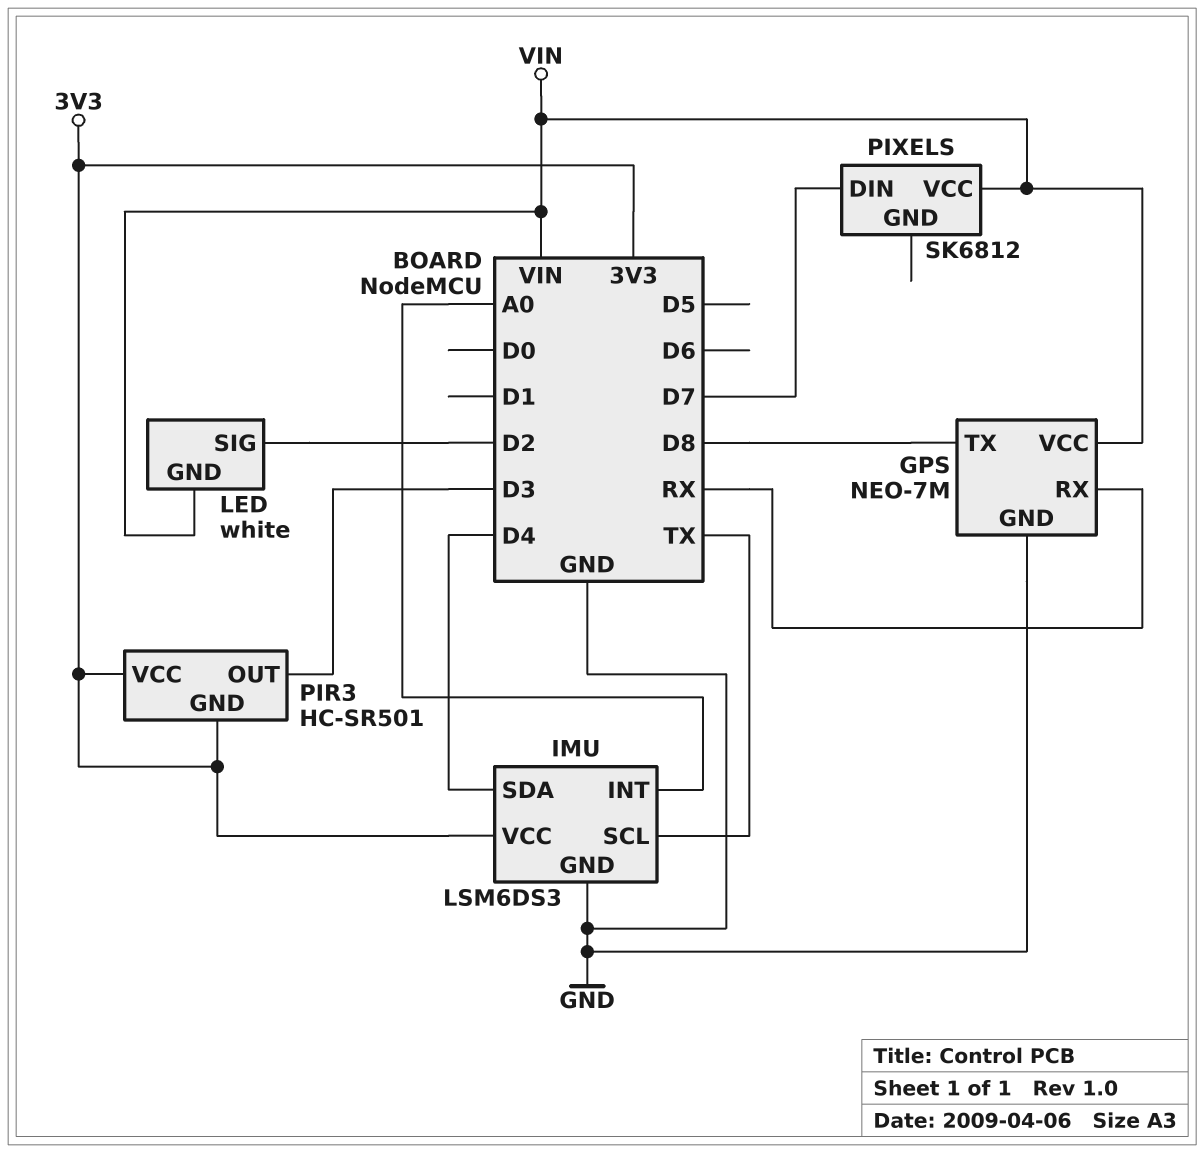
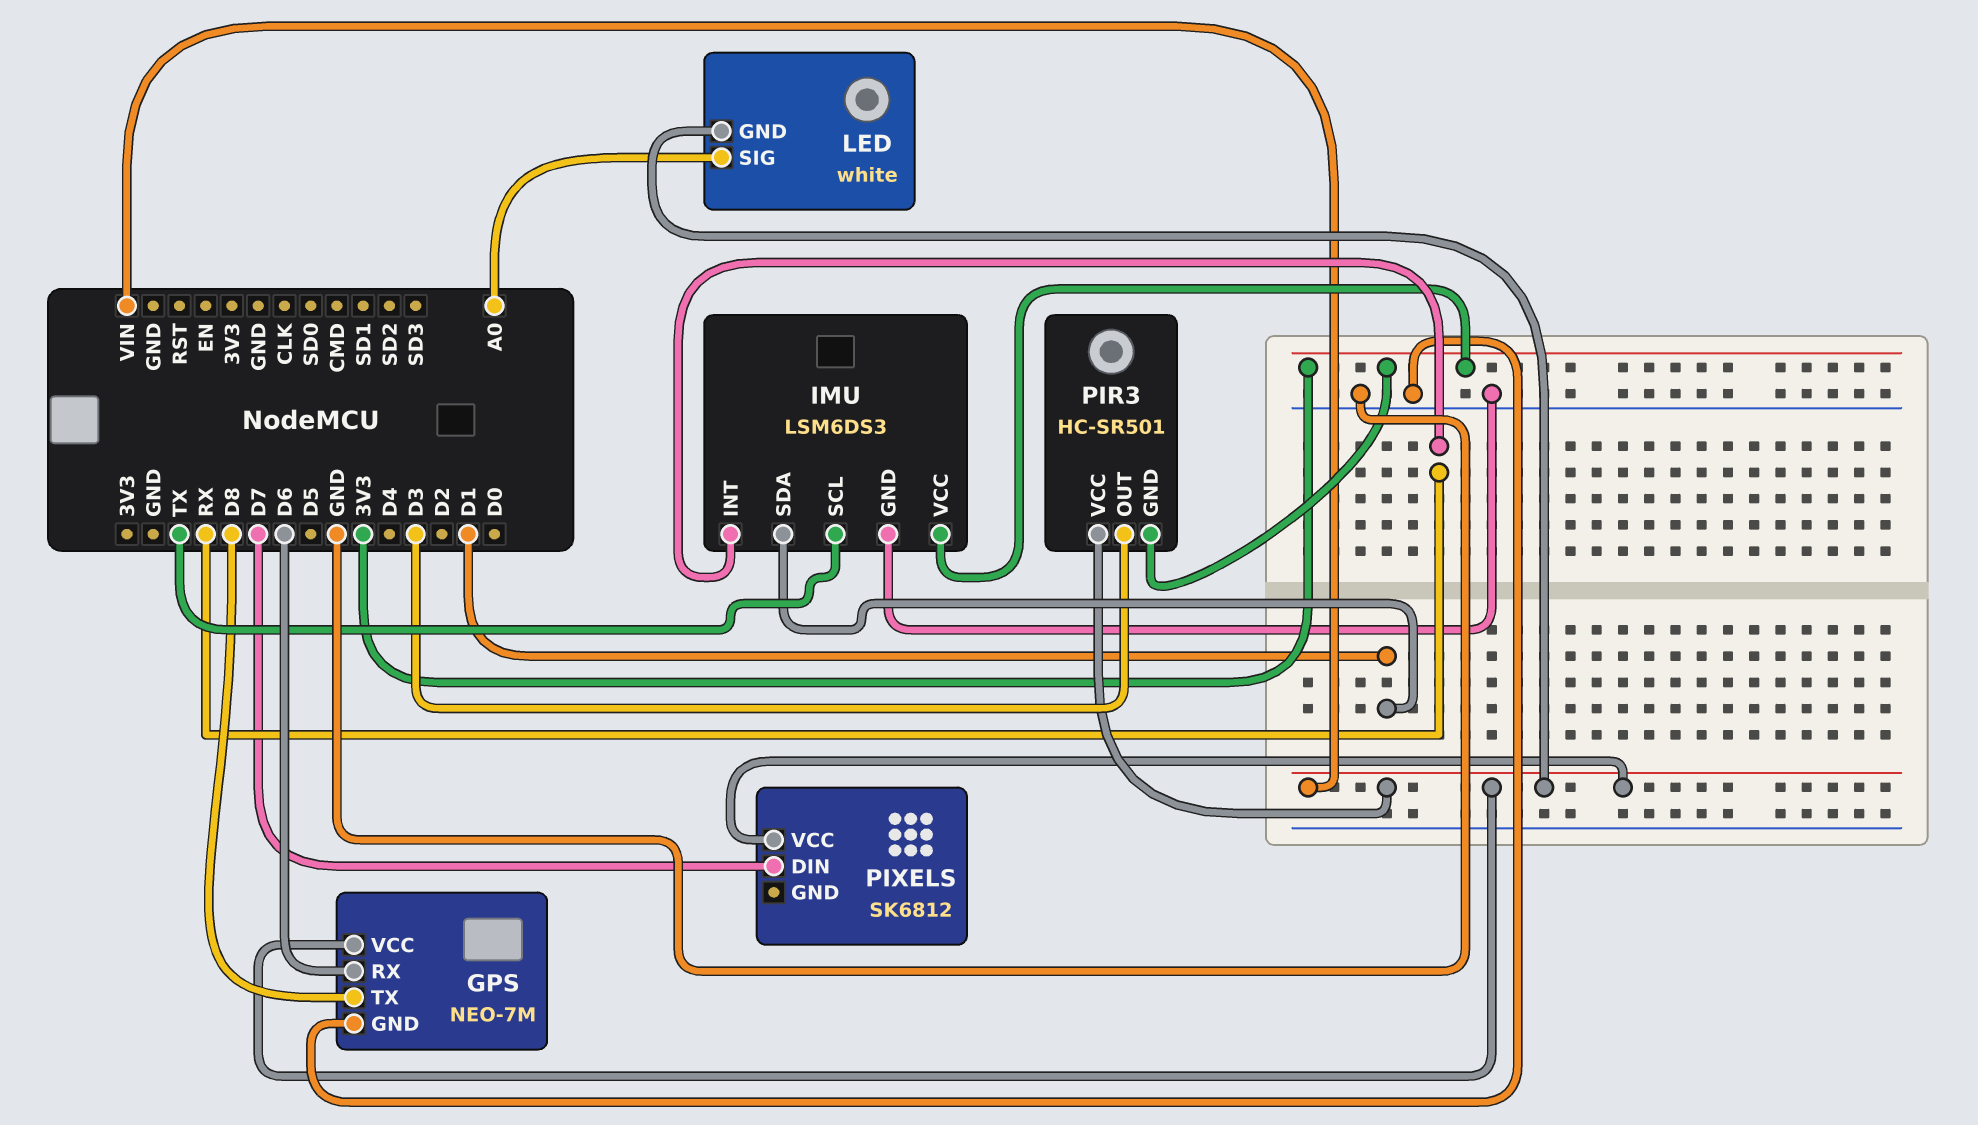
GPS pin RX: RX -> D6
IMU pin INT: A0 -> RX
IMU pin SDA: D4 -> D1
LED pin SIG: D2 -> A0
PIR3 pin VCC: 3V3 -> VIN

